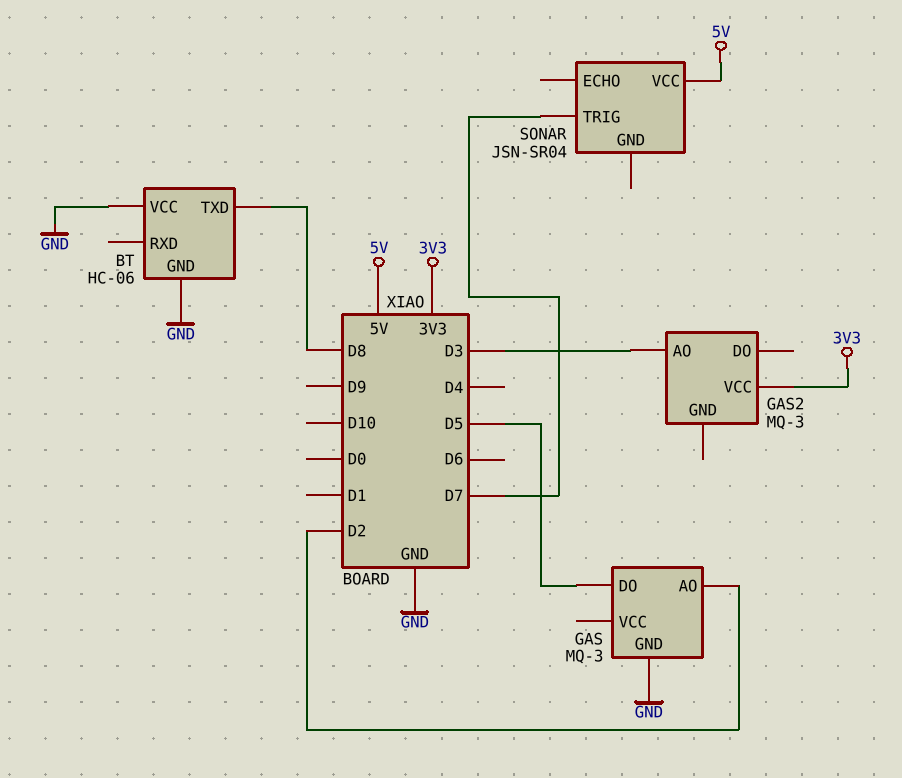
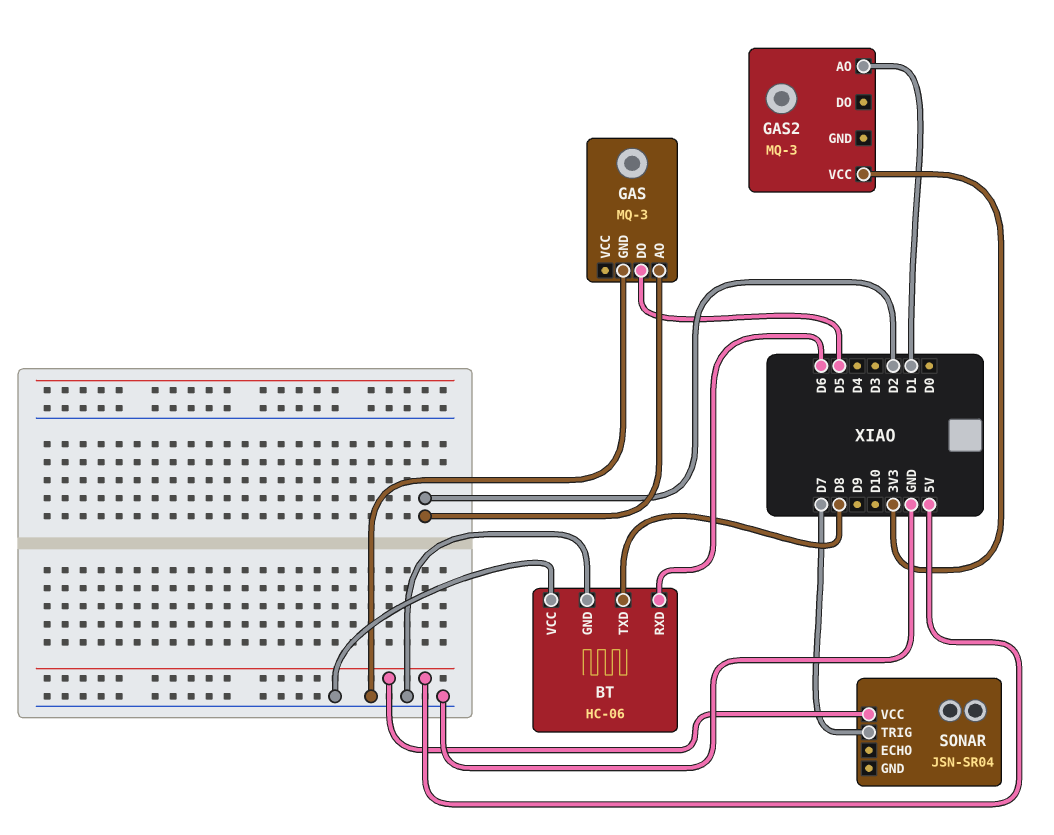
BT pin RXD: none -> D6
GAS2 pin AO: D3 -> D1

